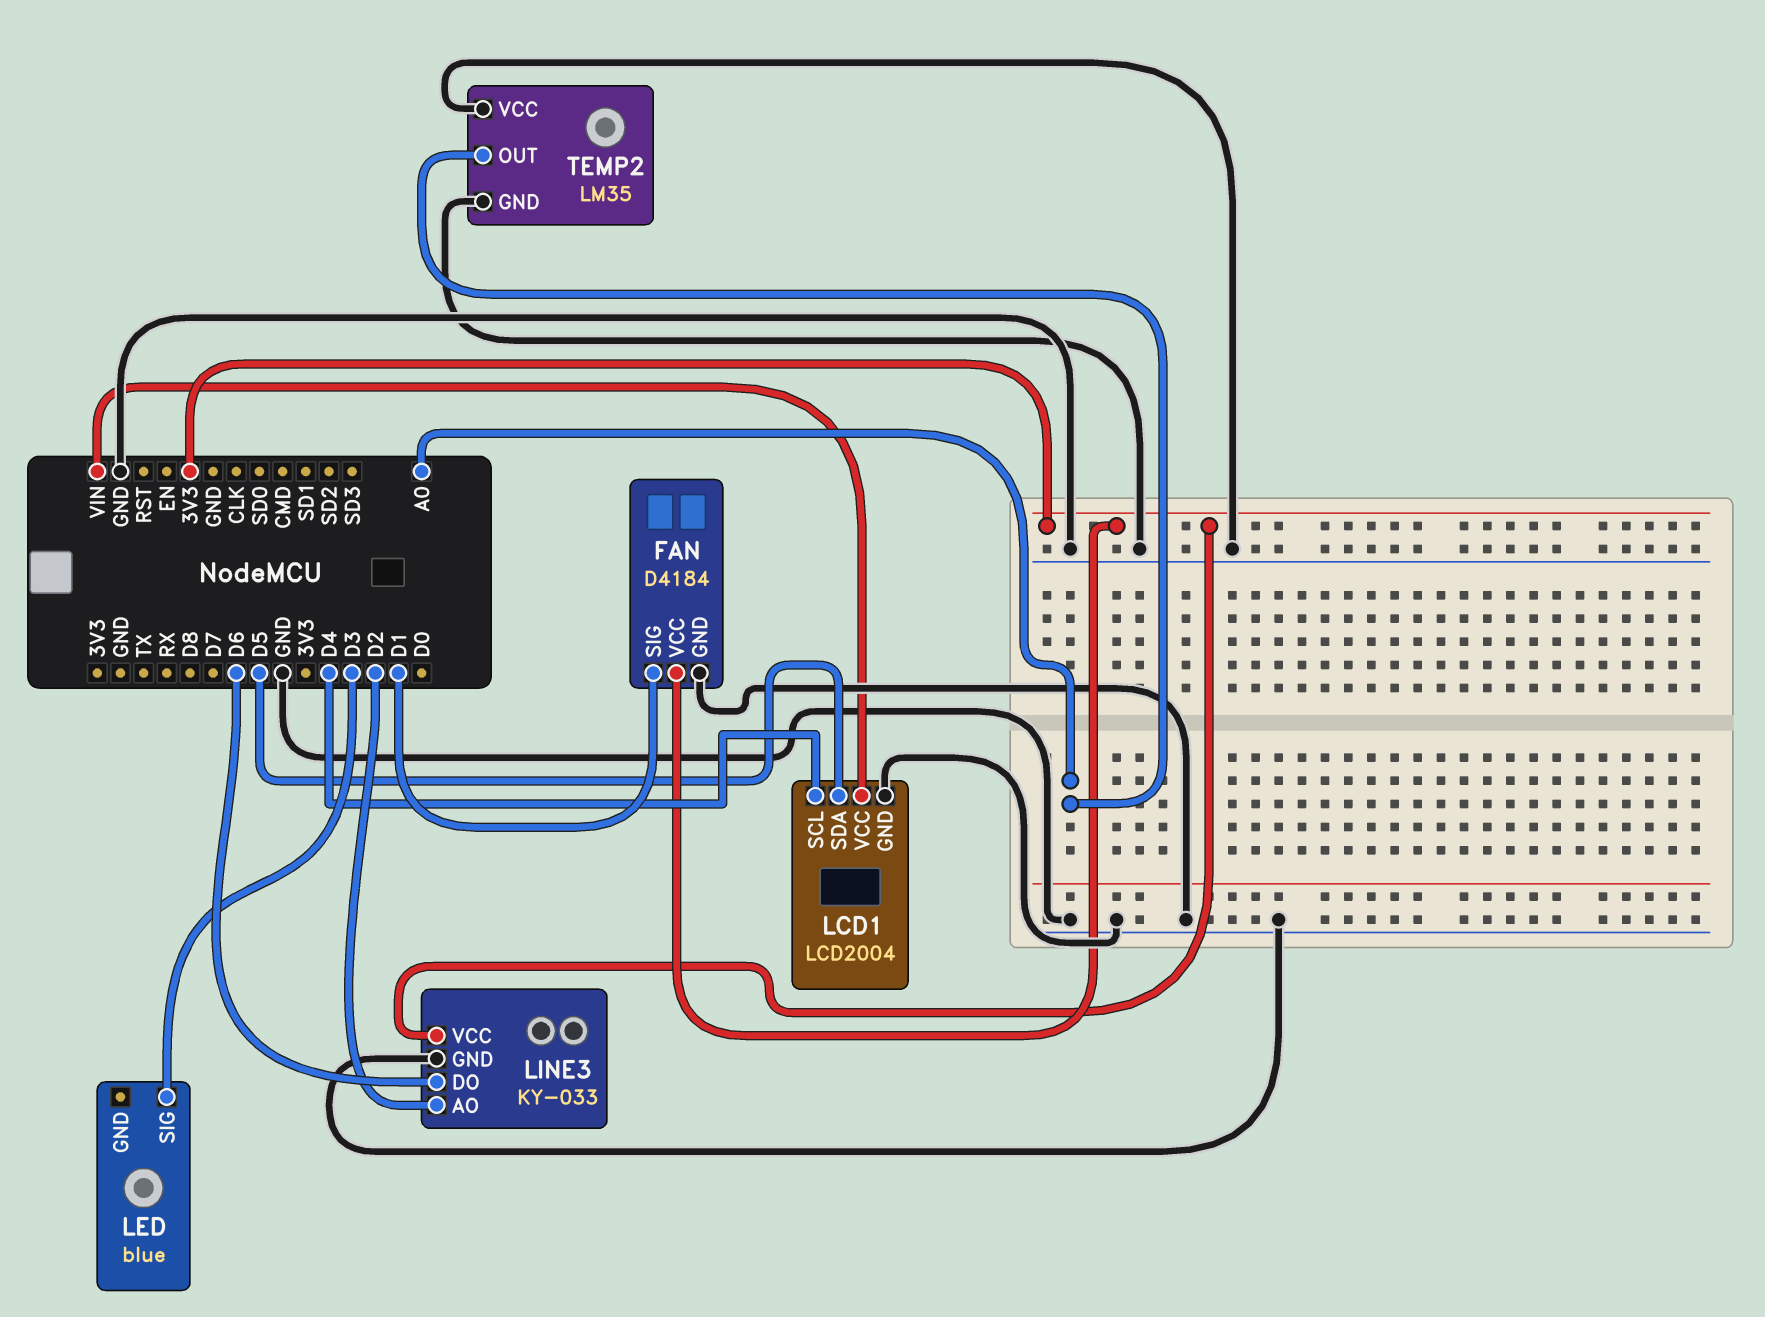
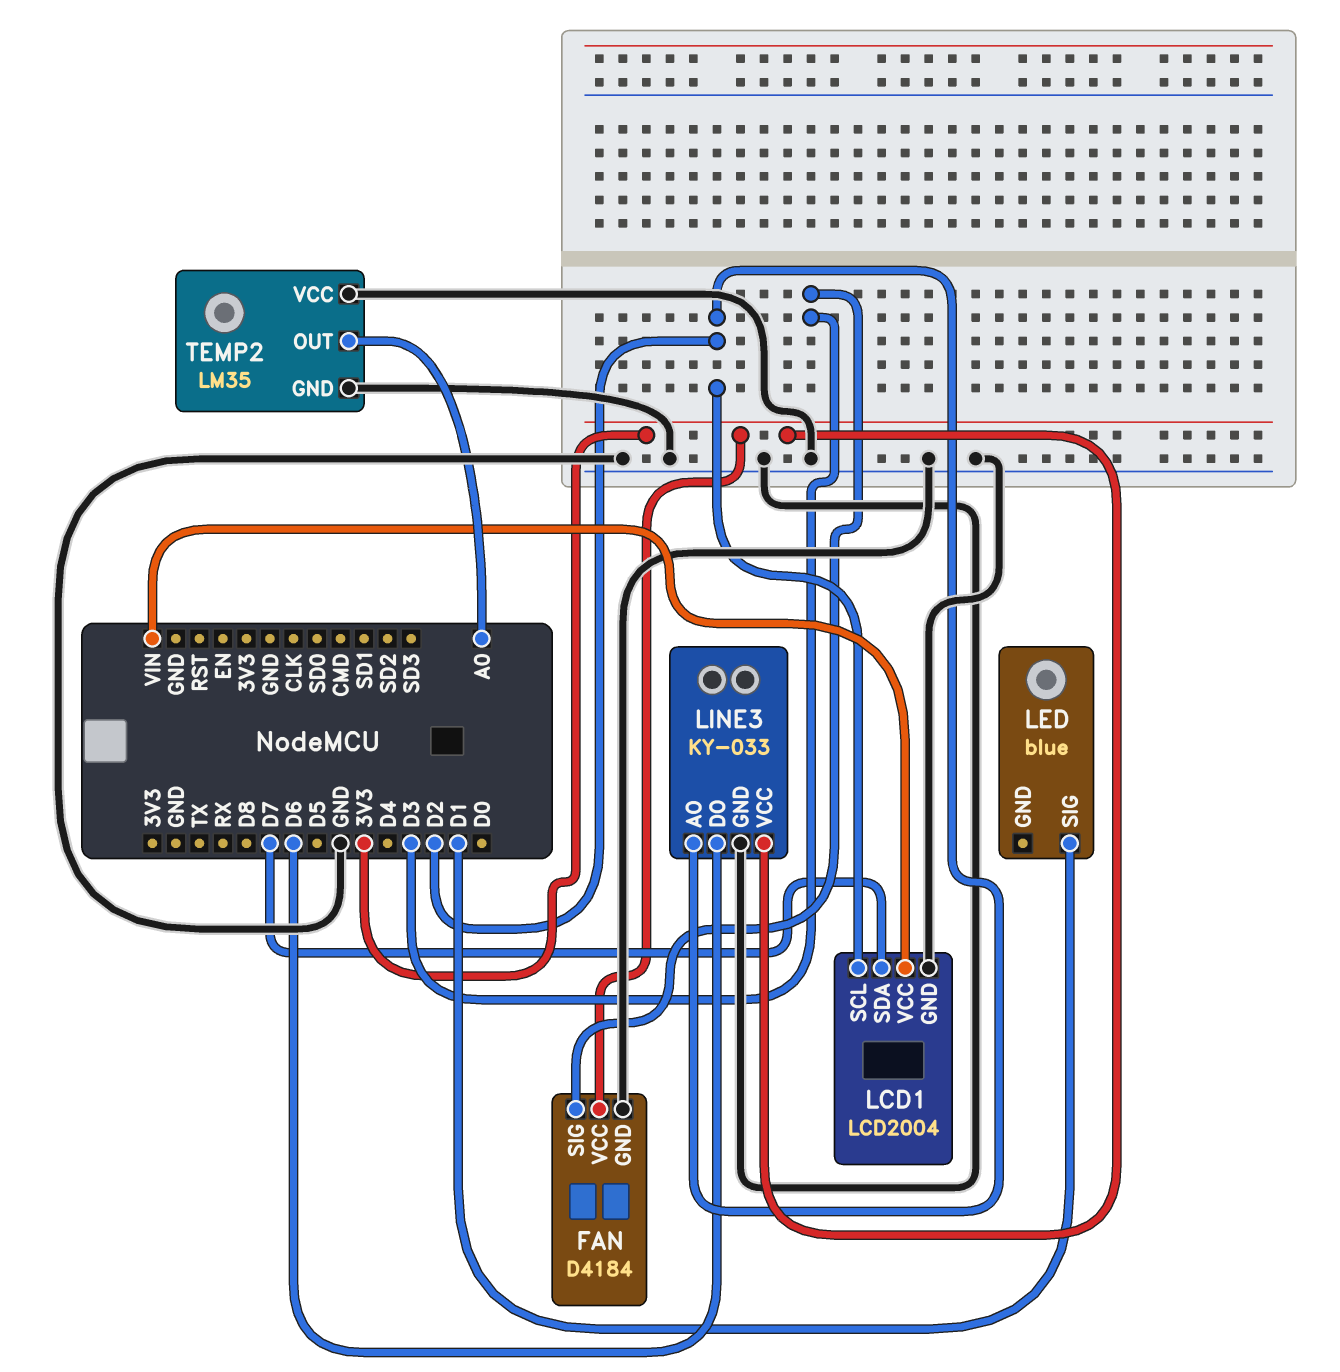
FAN pin SIG: D1 -> D3
LCD1 pin SCL: D4 -> D2
LCD1 pin SDA: D5 -> D7
LED pin SIG: D3 -> D1

